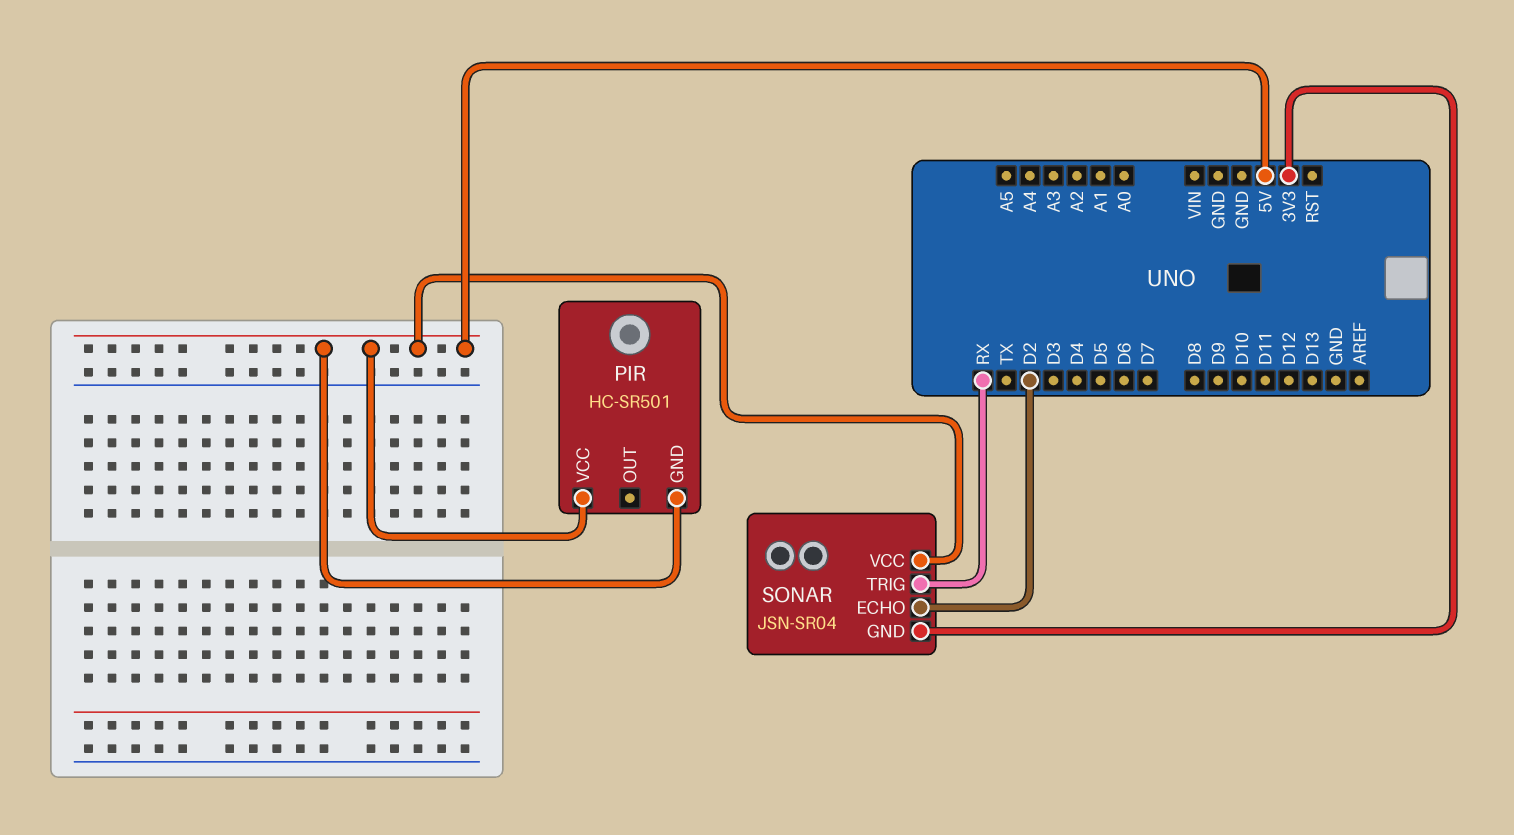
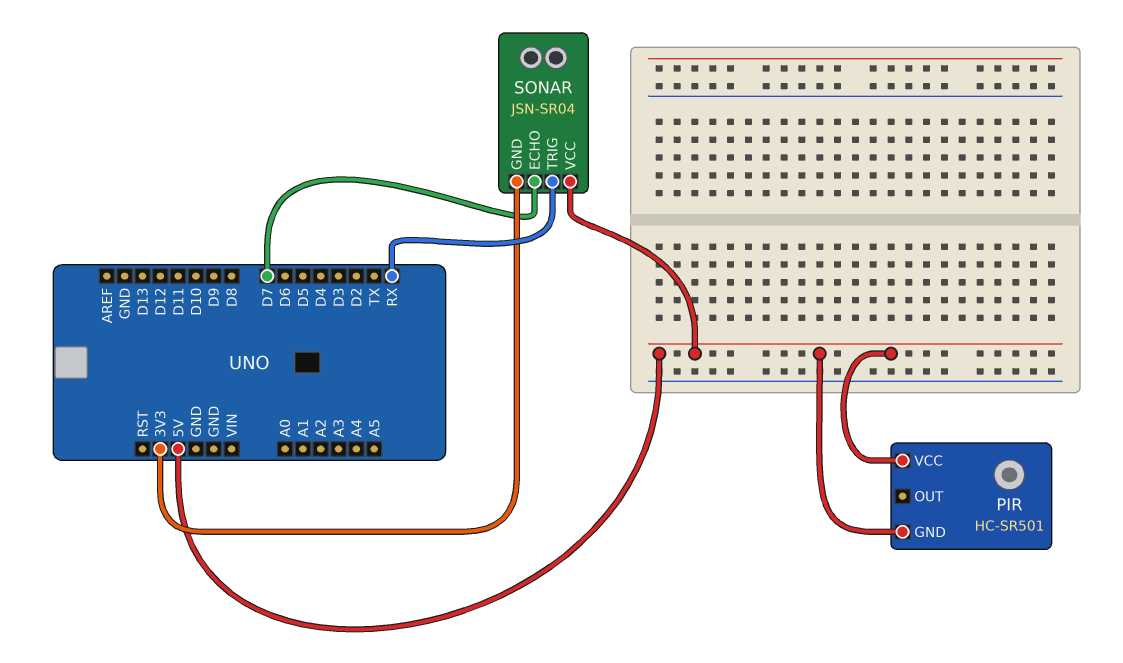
SONAR pin ECHO: D2 -> D7

